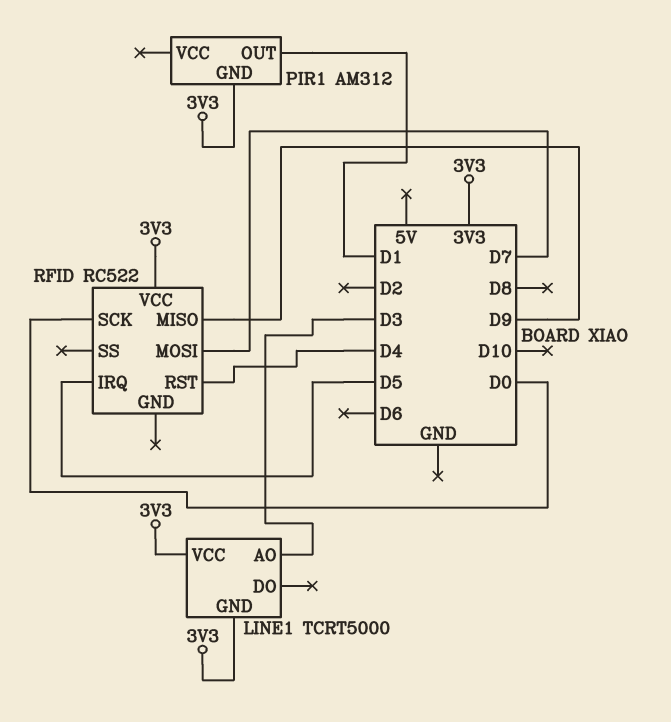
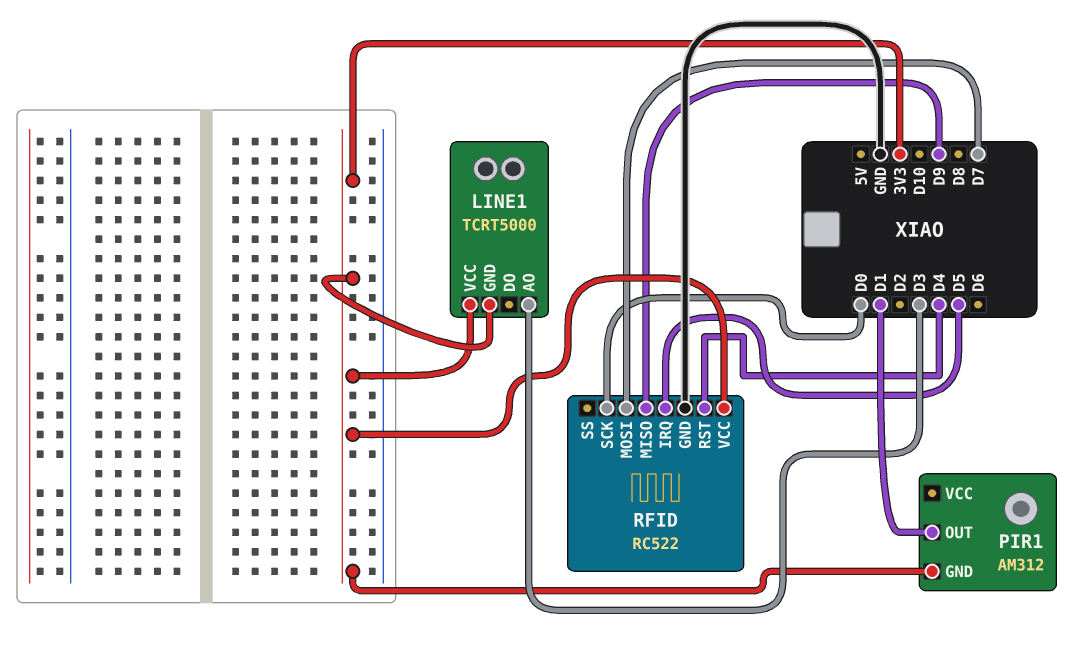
RFID pin GND: none -> GND

